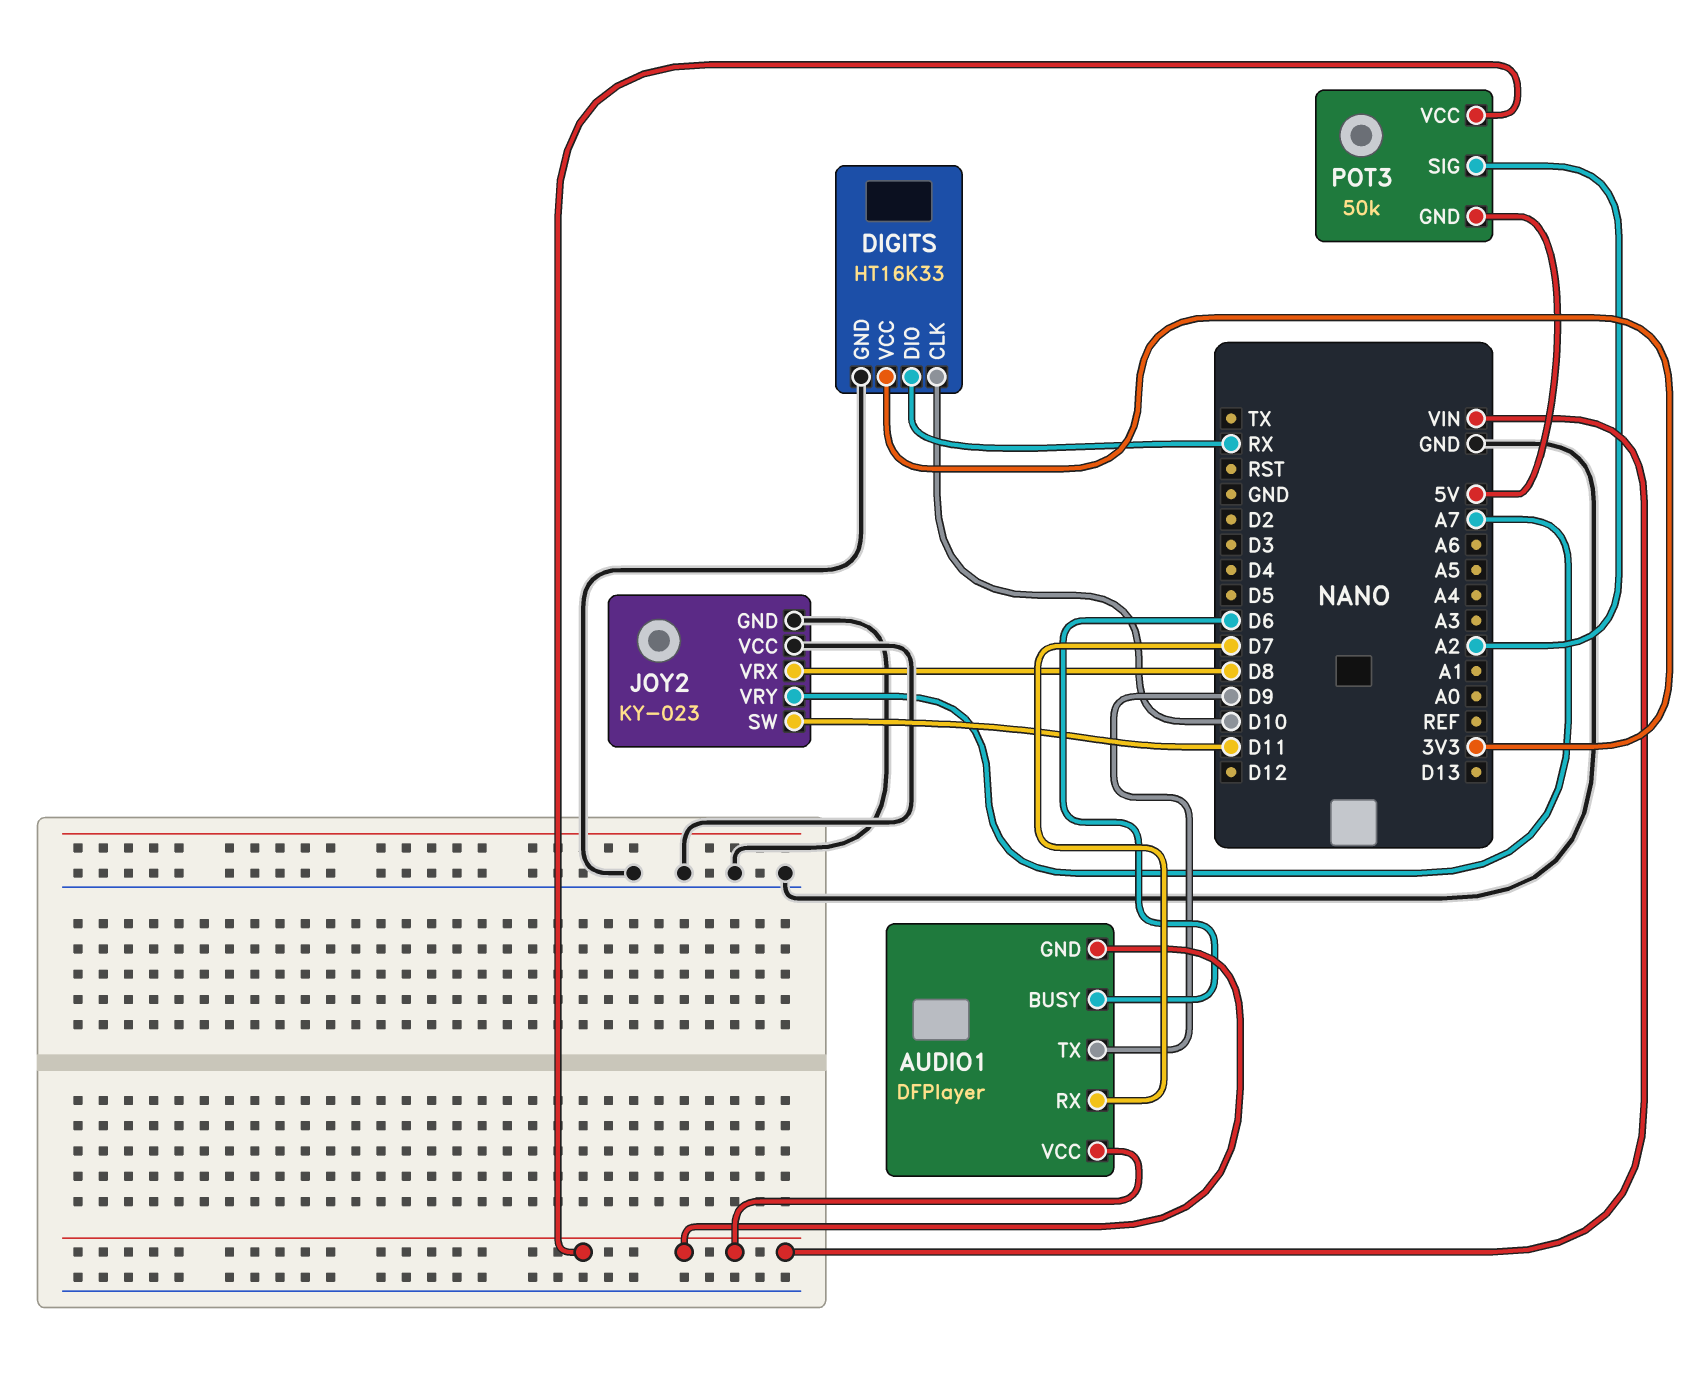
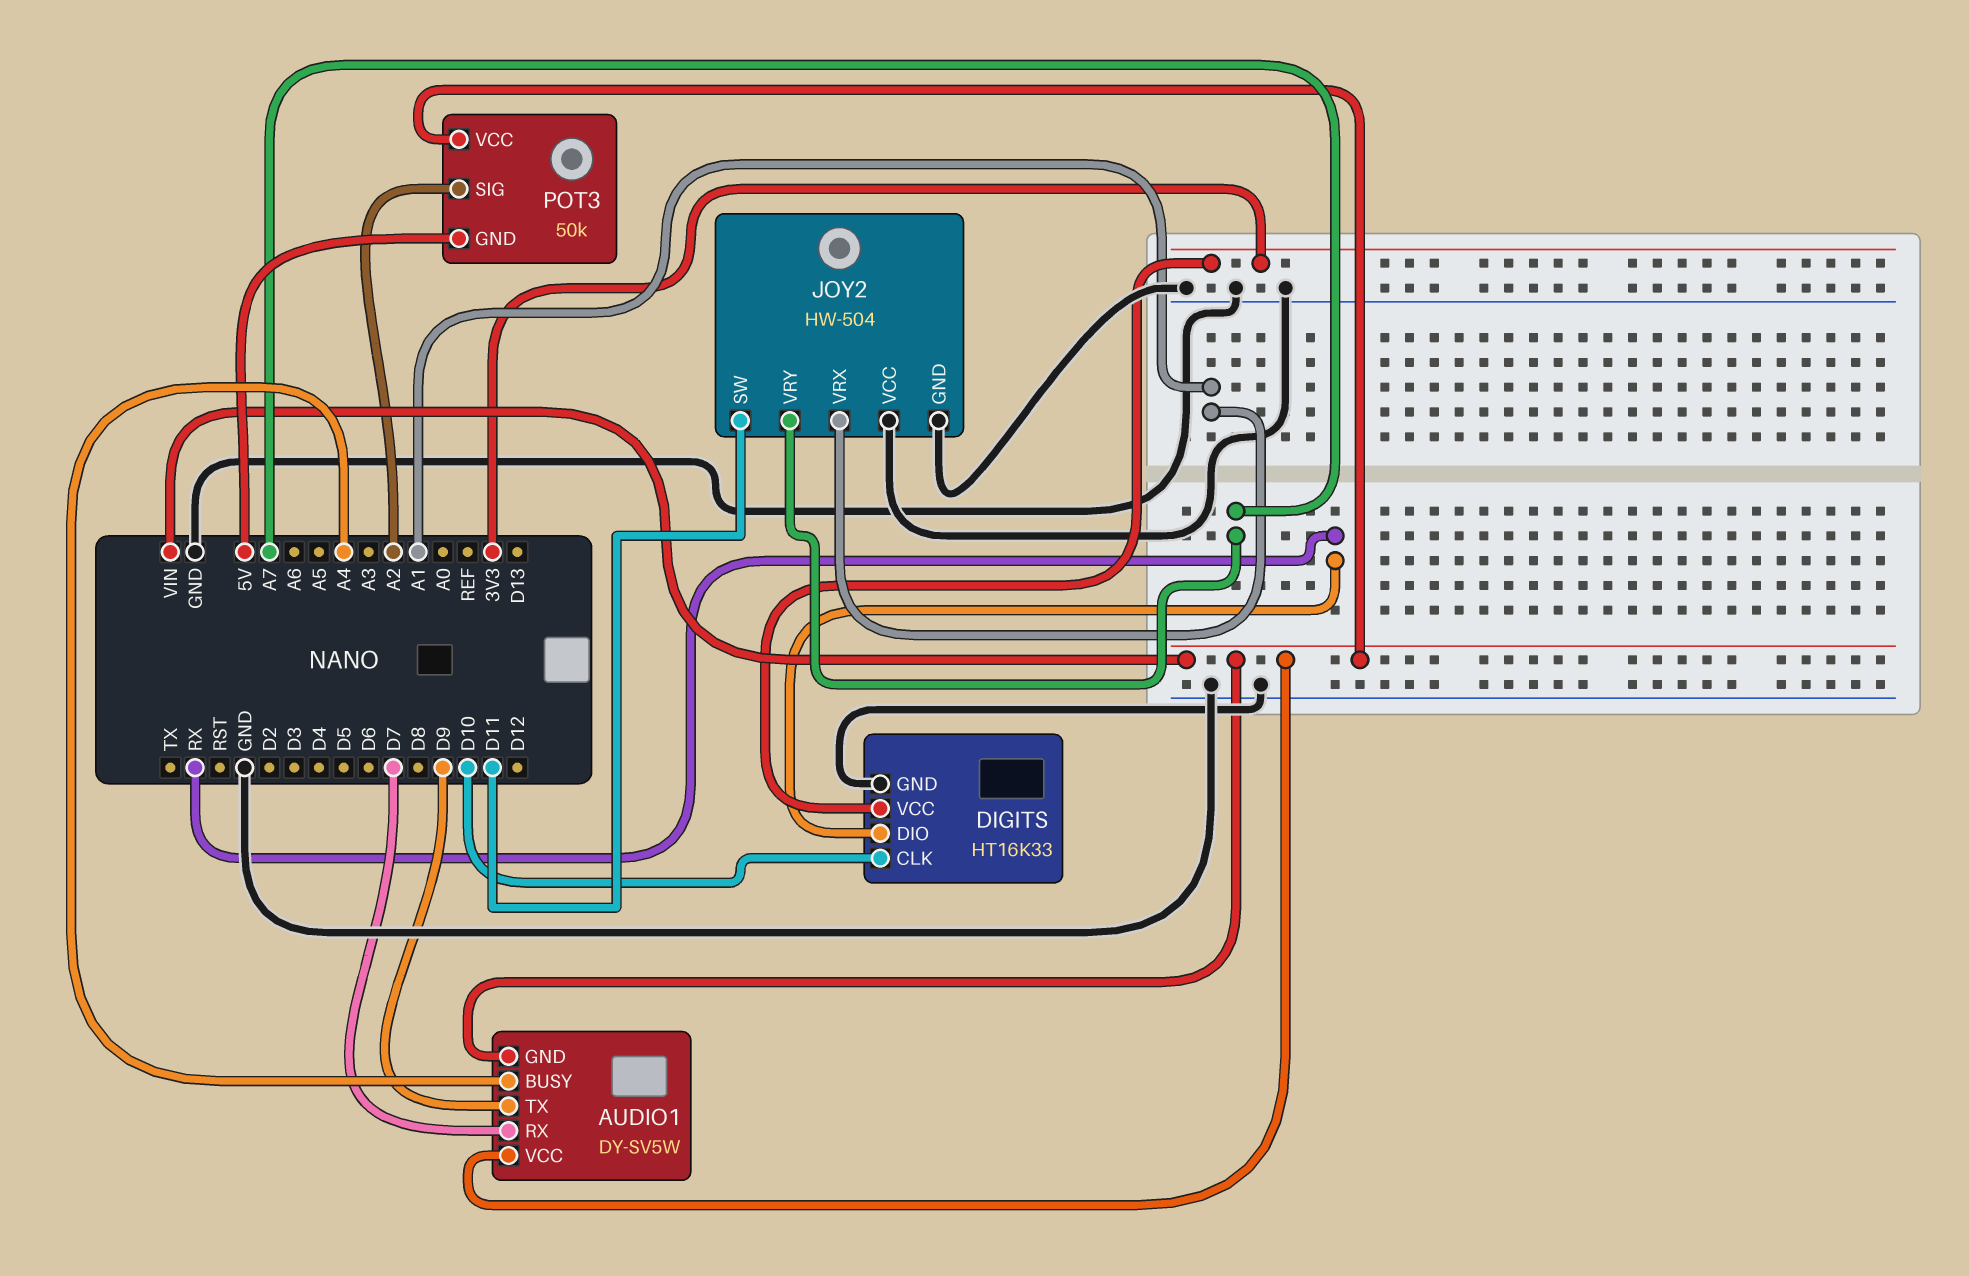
AUDIO1: DFPlayer -> DY-SV5W
AUDIO1 pin BUSY: D6 -> A4
JOY2: KY-023 -> HW-504
JOY2 pin VRX: D8 -> A1

